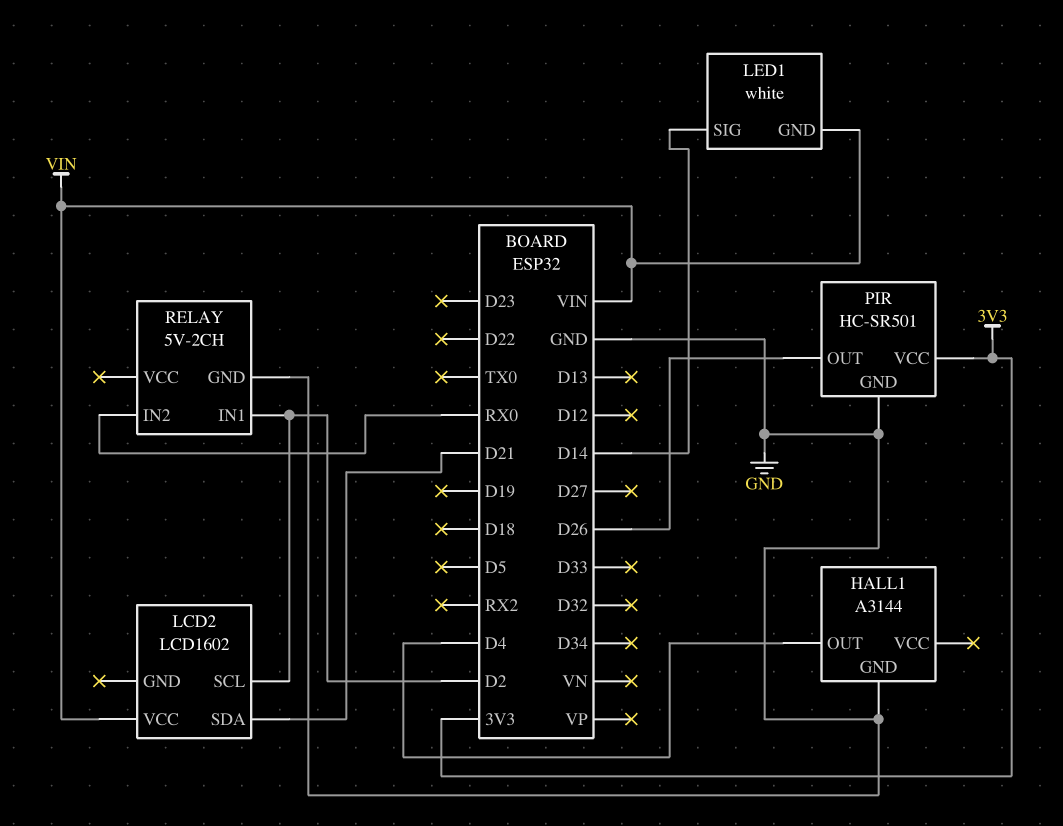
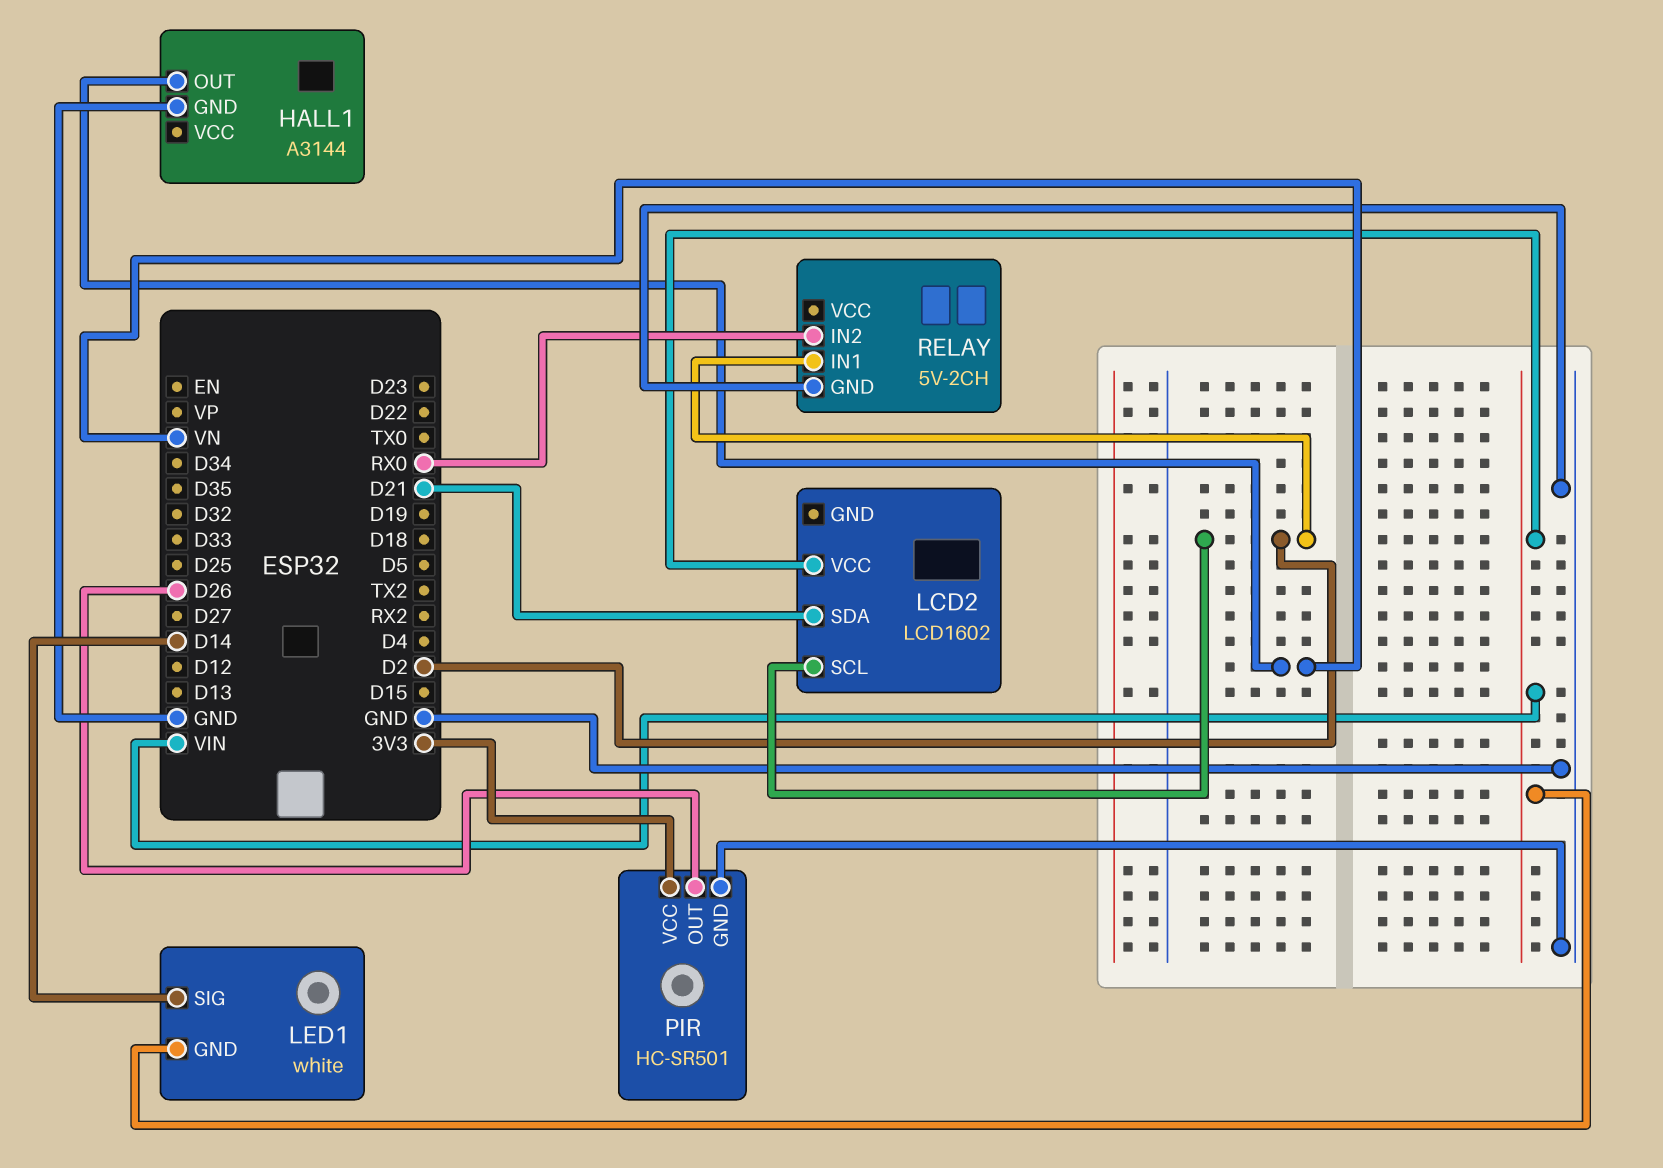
HALL1 pin OUT: D4 -> VN

